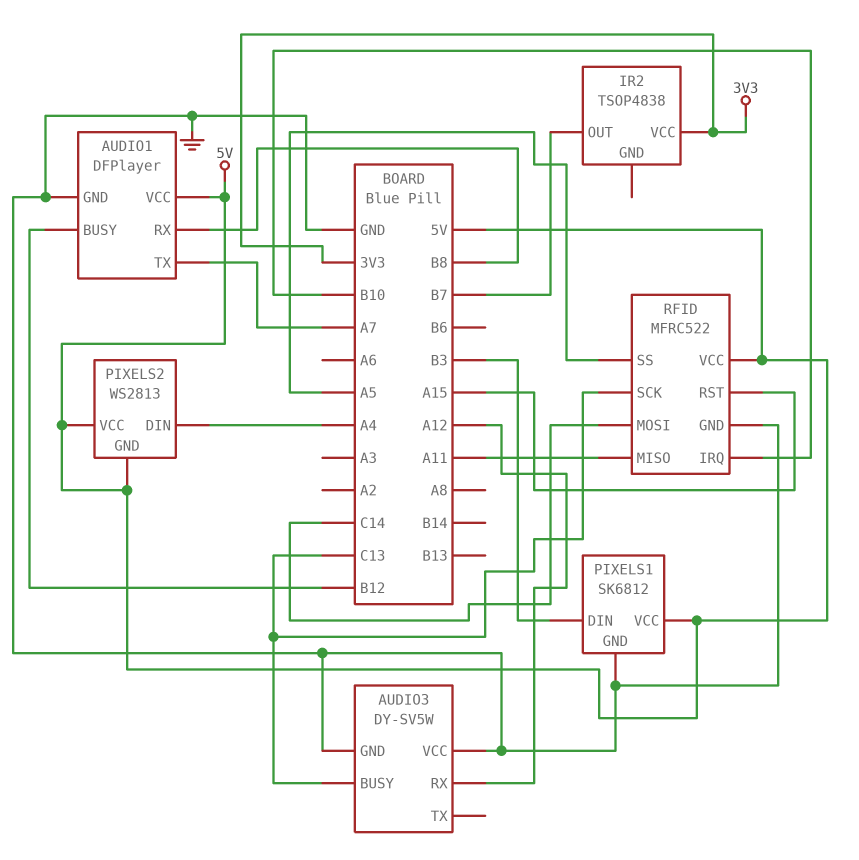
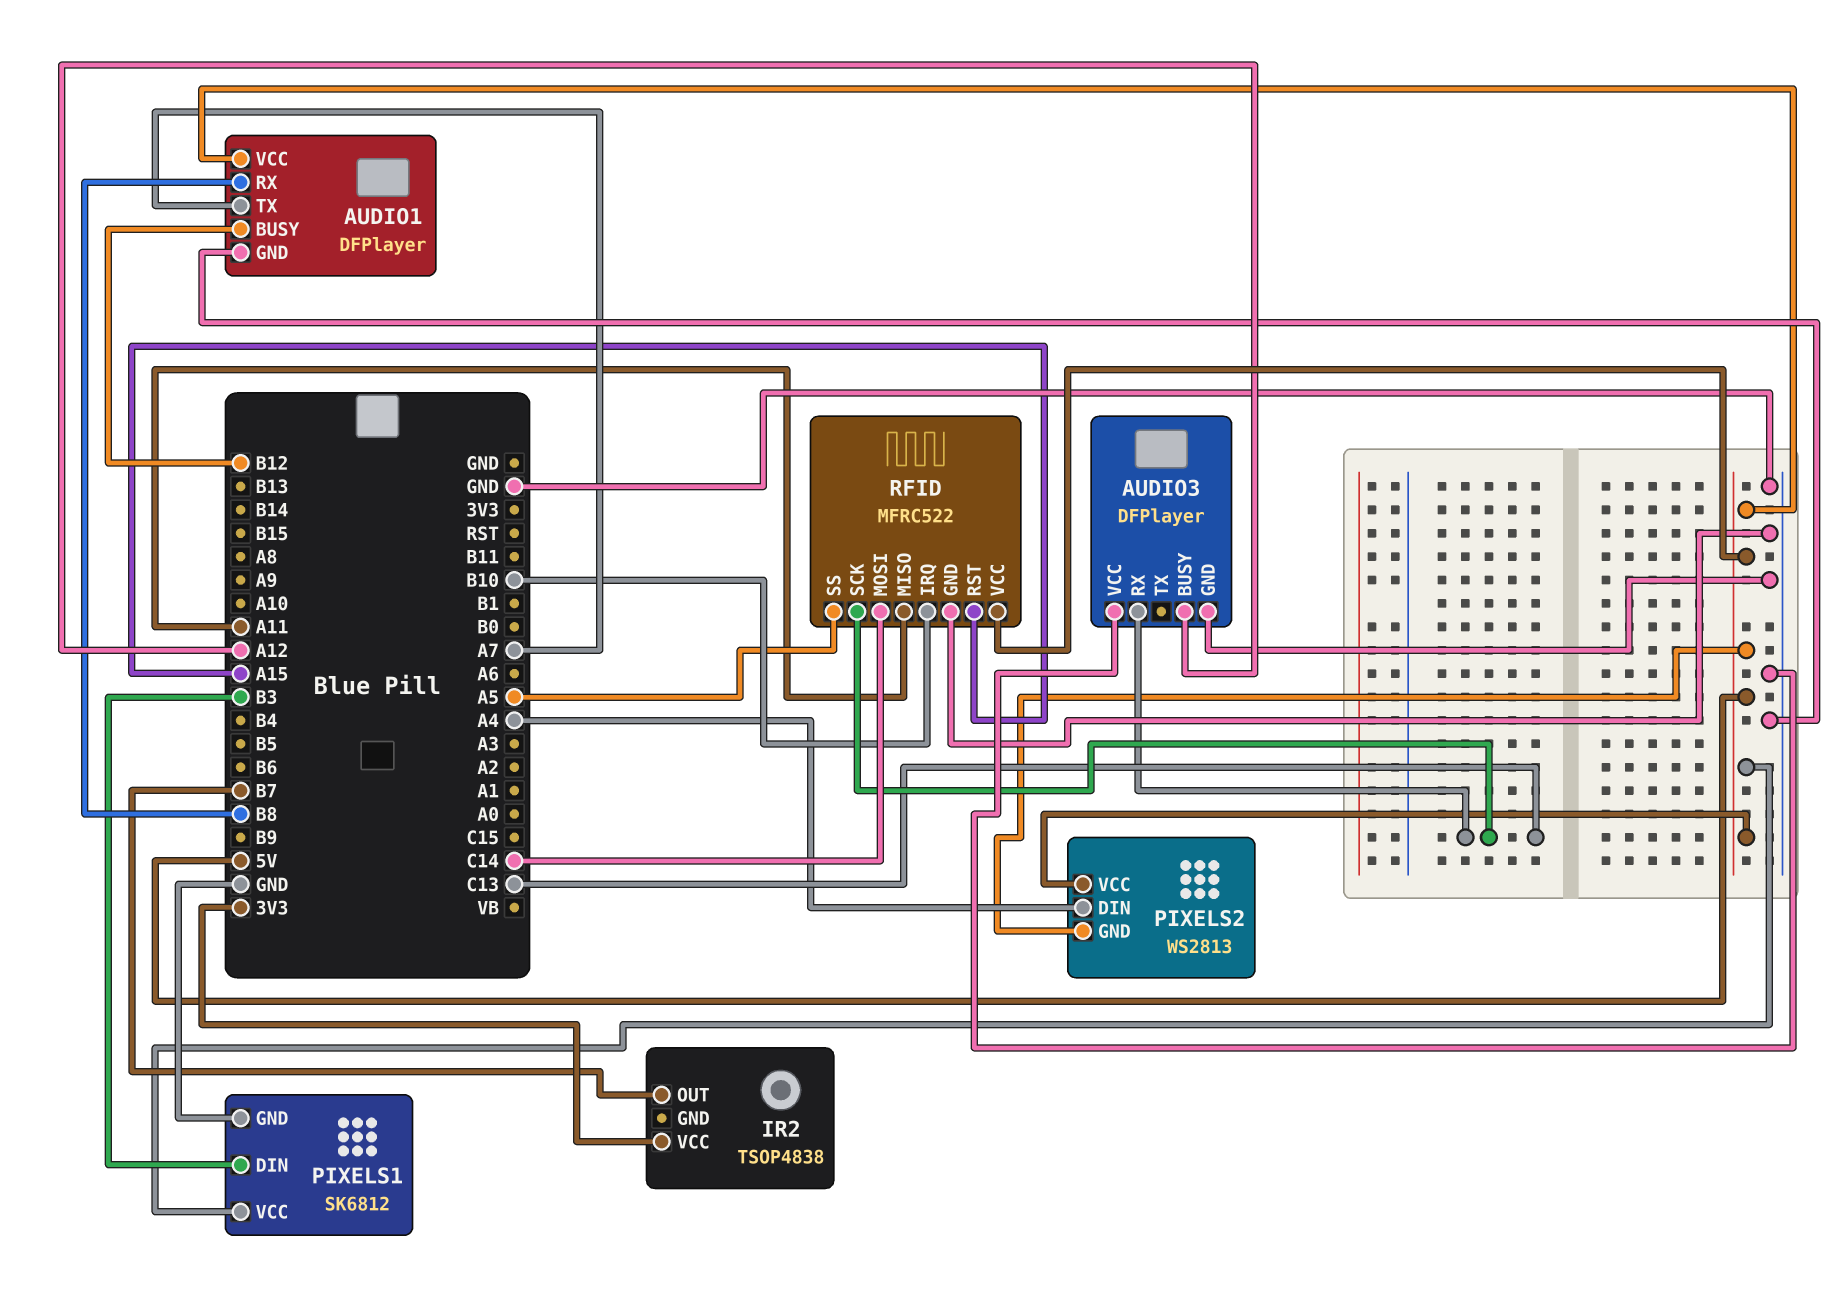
AUDIO3: DY-SV5W -> DFPlayer
AUDIO3 pin BUSY: C13 -> A12
AUDIO3 pin RX: A12 -> C13

